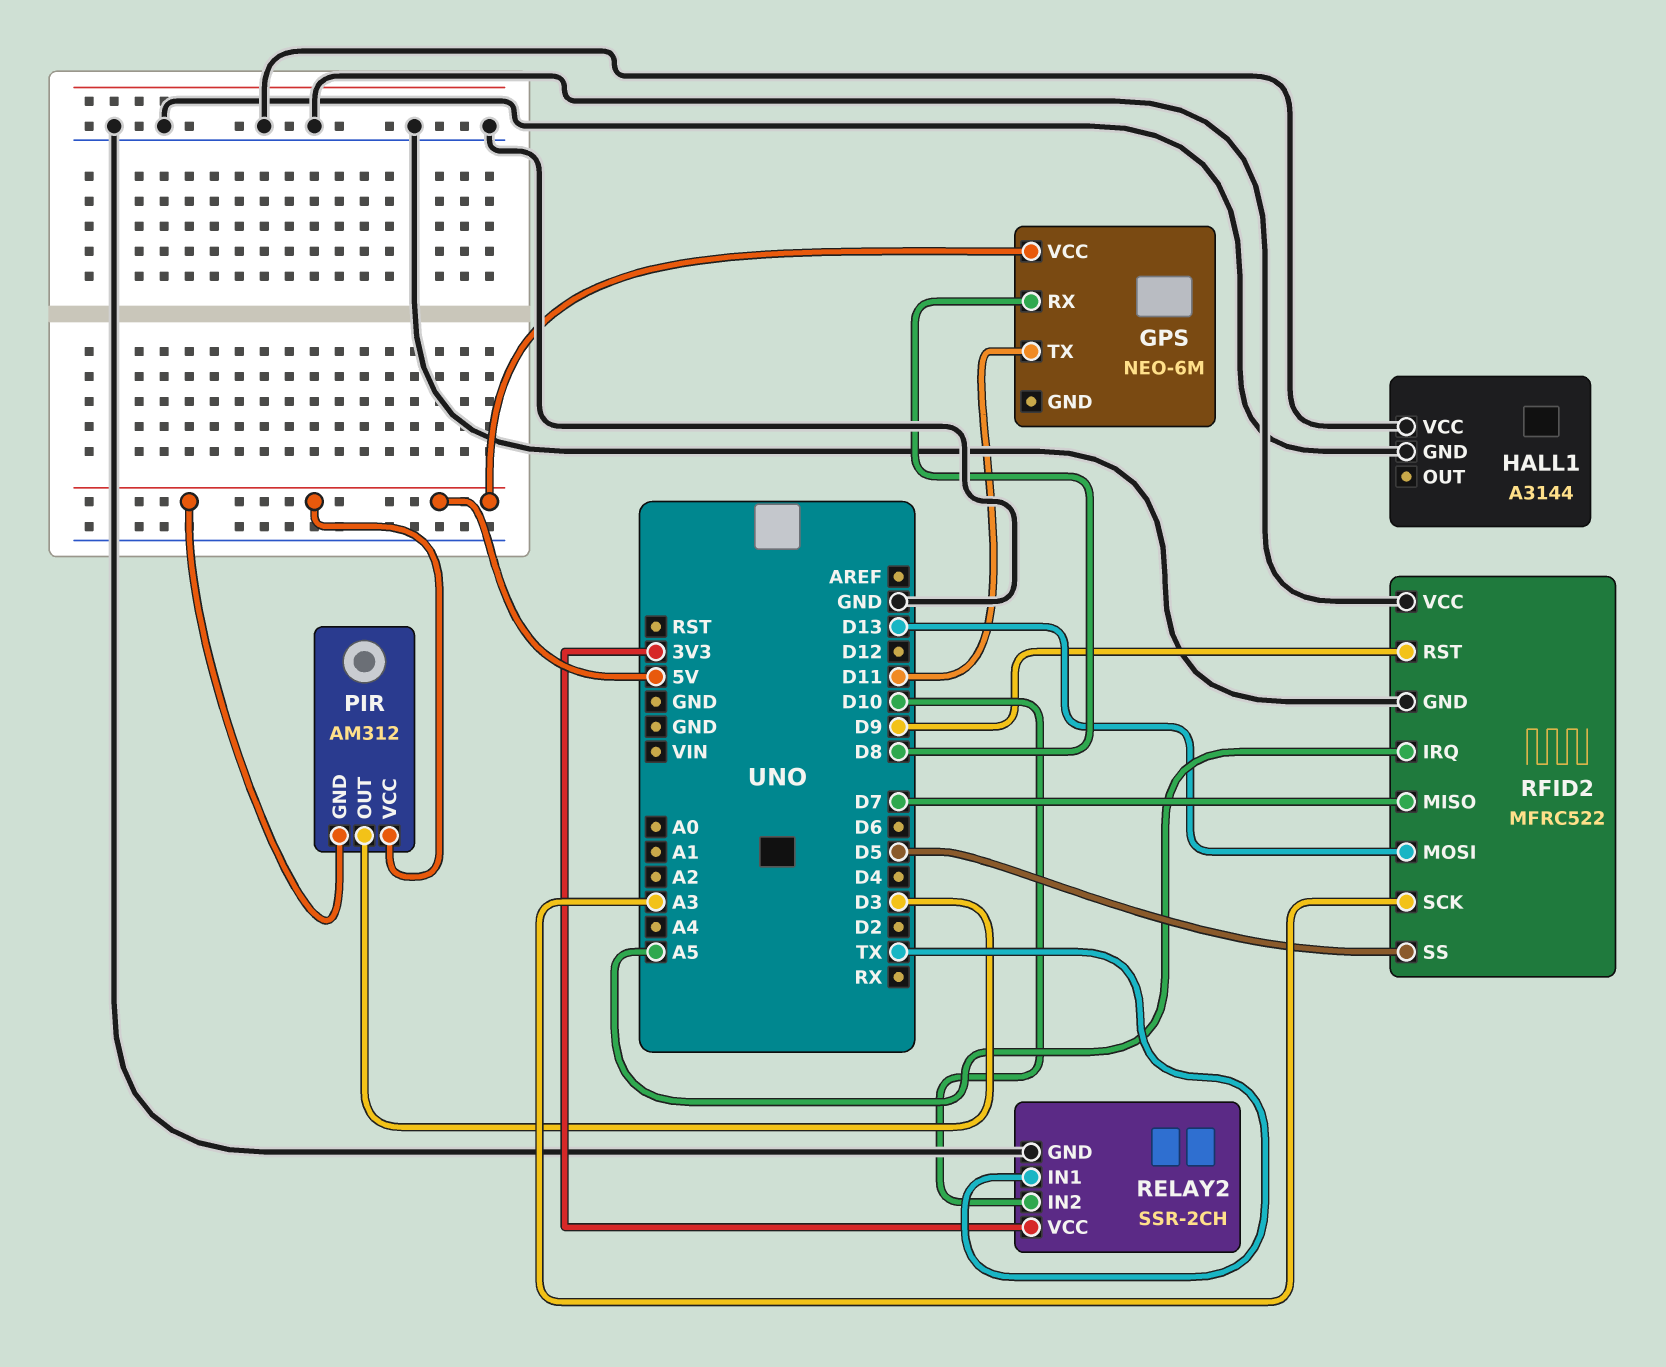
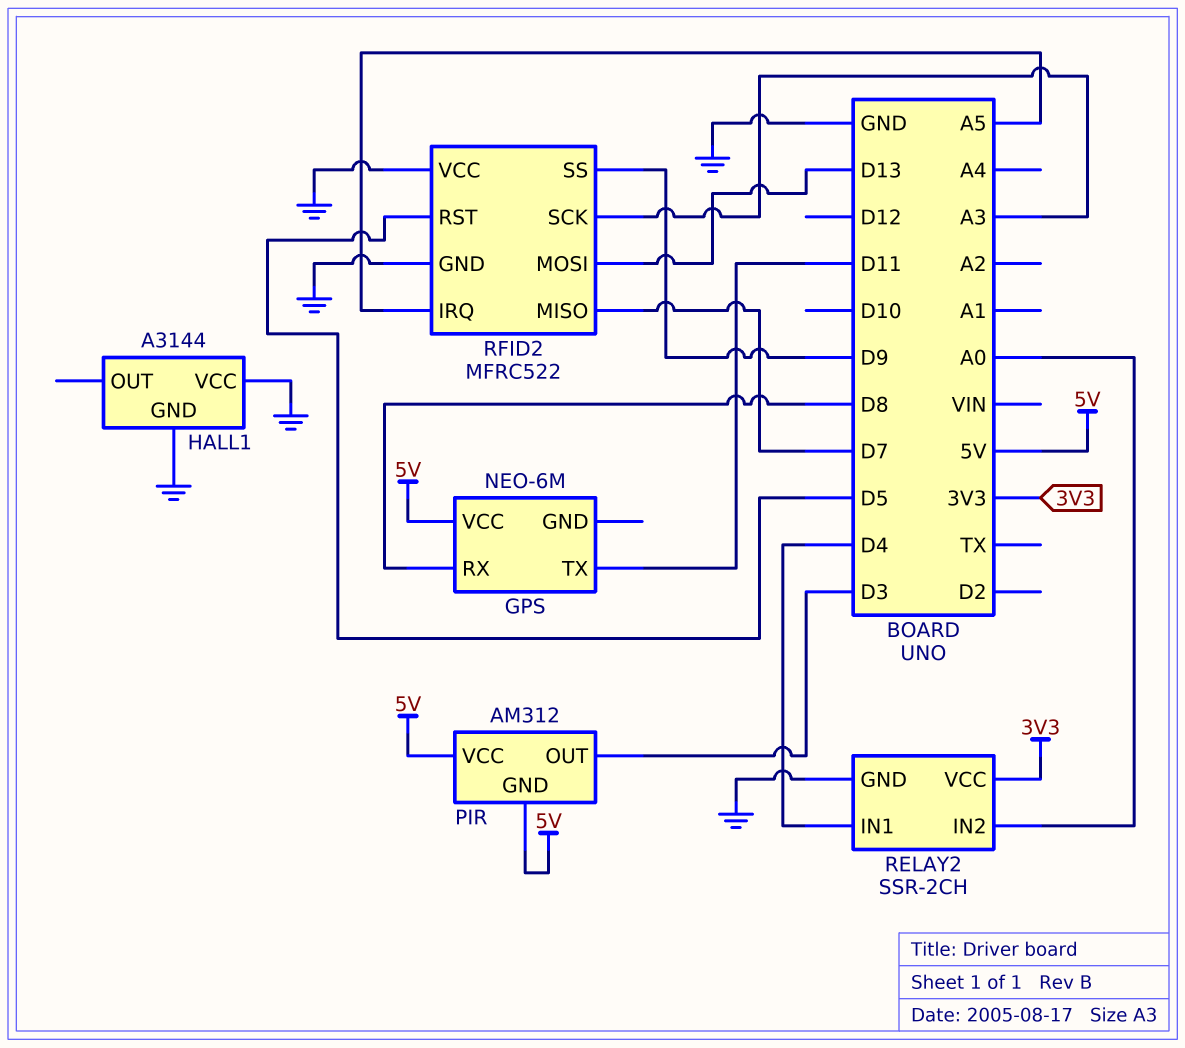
RELAY2 pin IN1: TX -> D4
RELAY2 pin IN2: D10 -> A0
RFID2 pin RST: D9 -> D5
RFID2 pin SS: D5 -> D9

